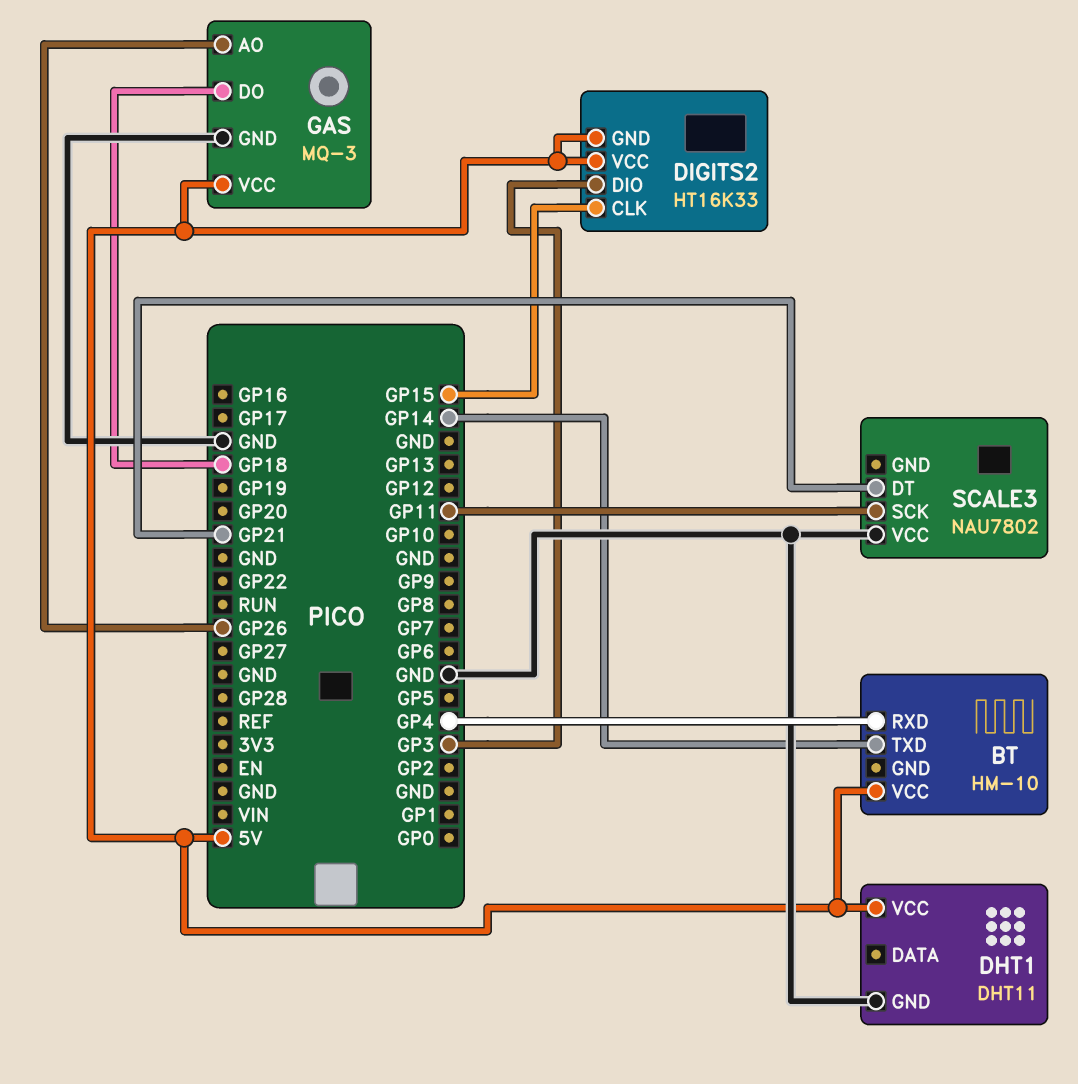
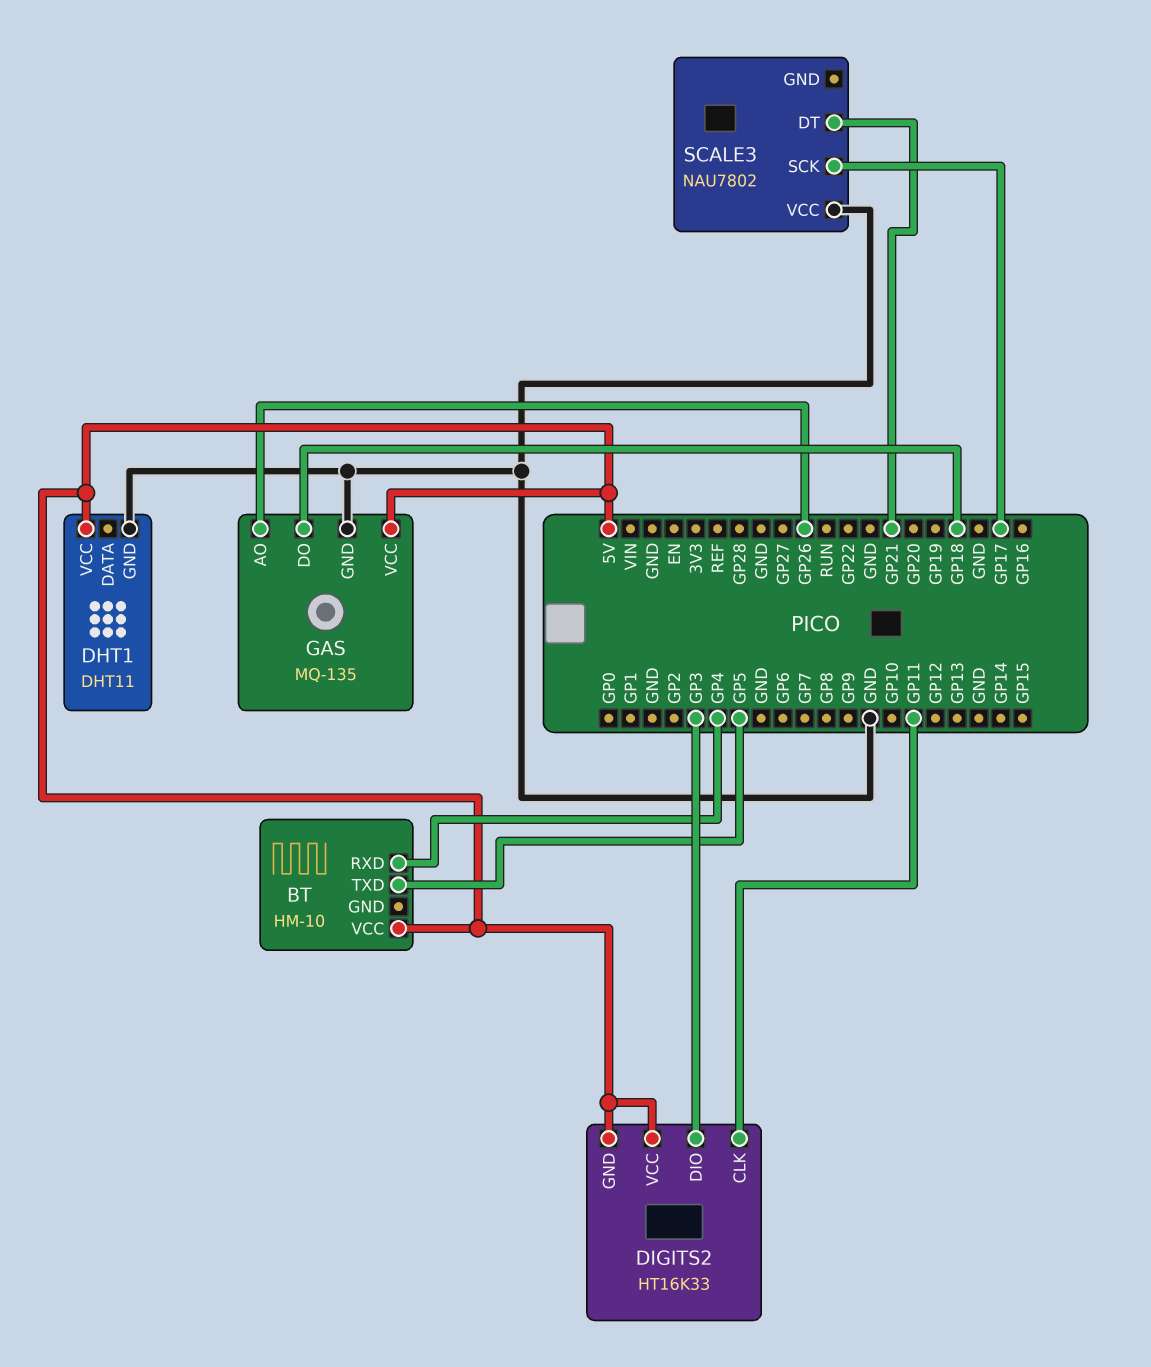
BT pin TXD: GP14 -> GP5
DIGITS2 pin CLK: GP15 -> GP11
GAS: MQ-3 -> MQ-135
SCALE3 pin SCK: GP11 -> GP17

